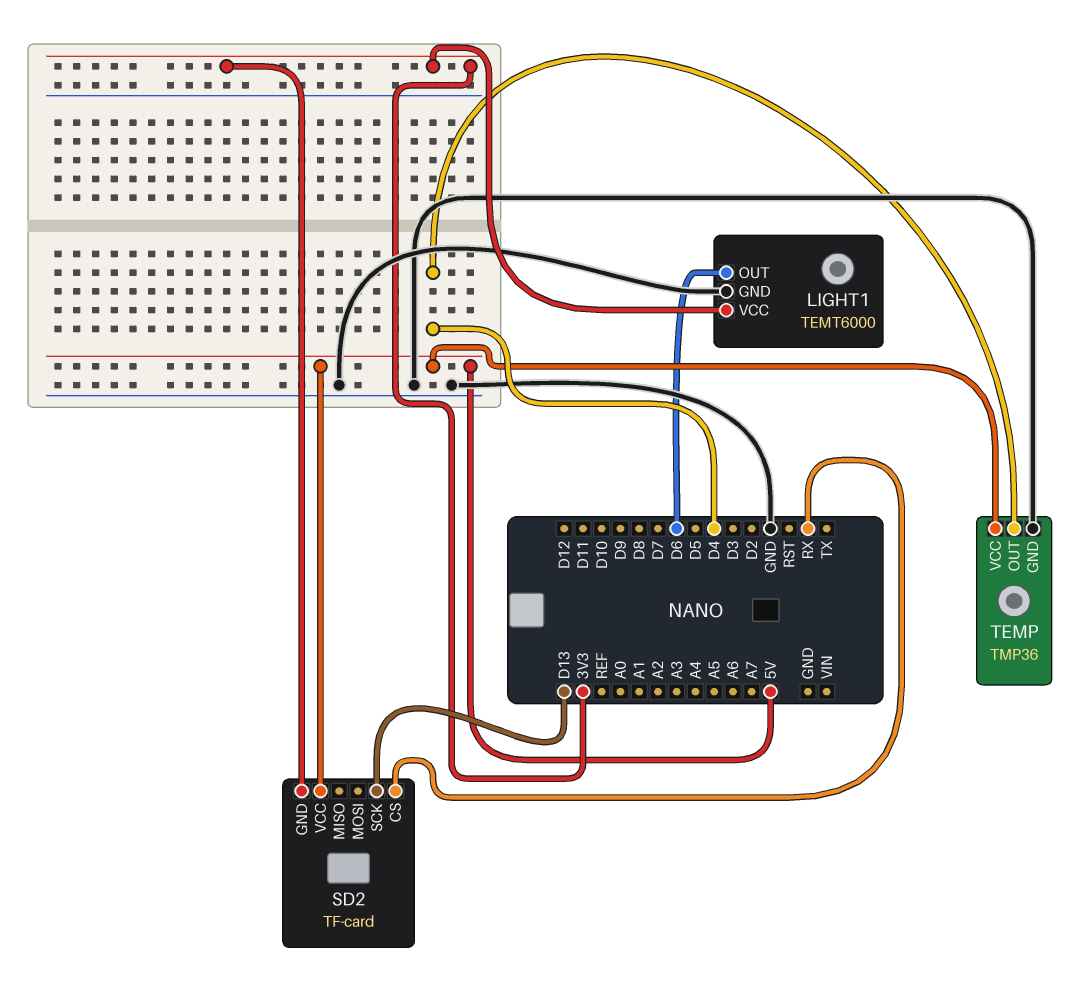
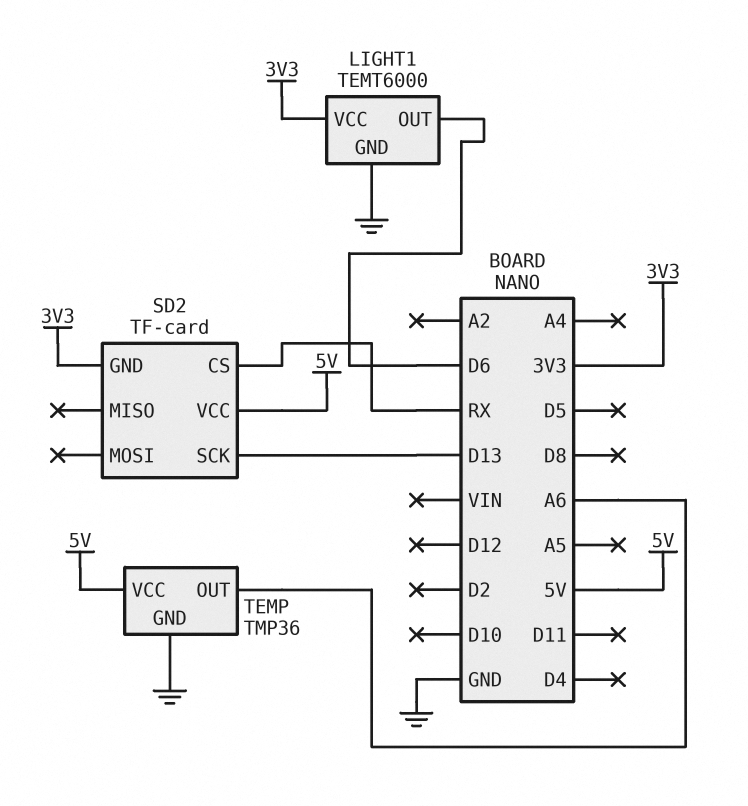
TEMP pin OUT: D4 -> A6

